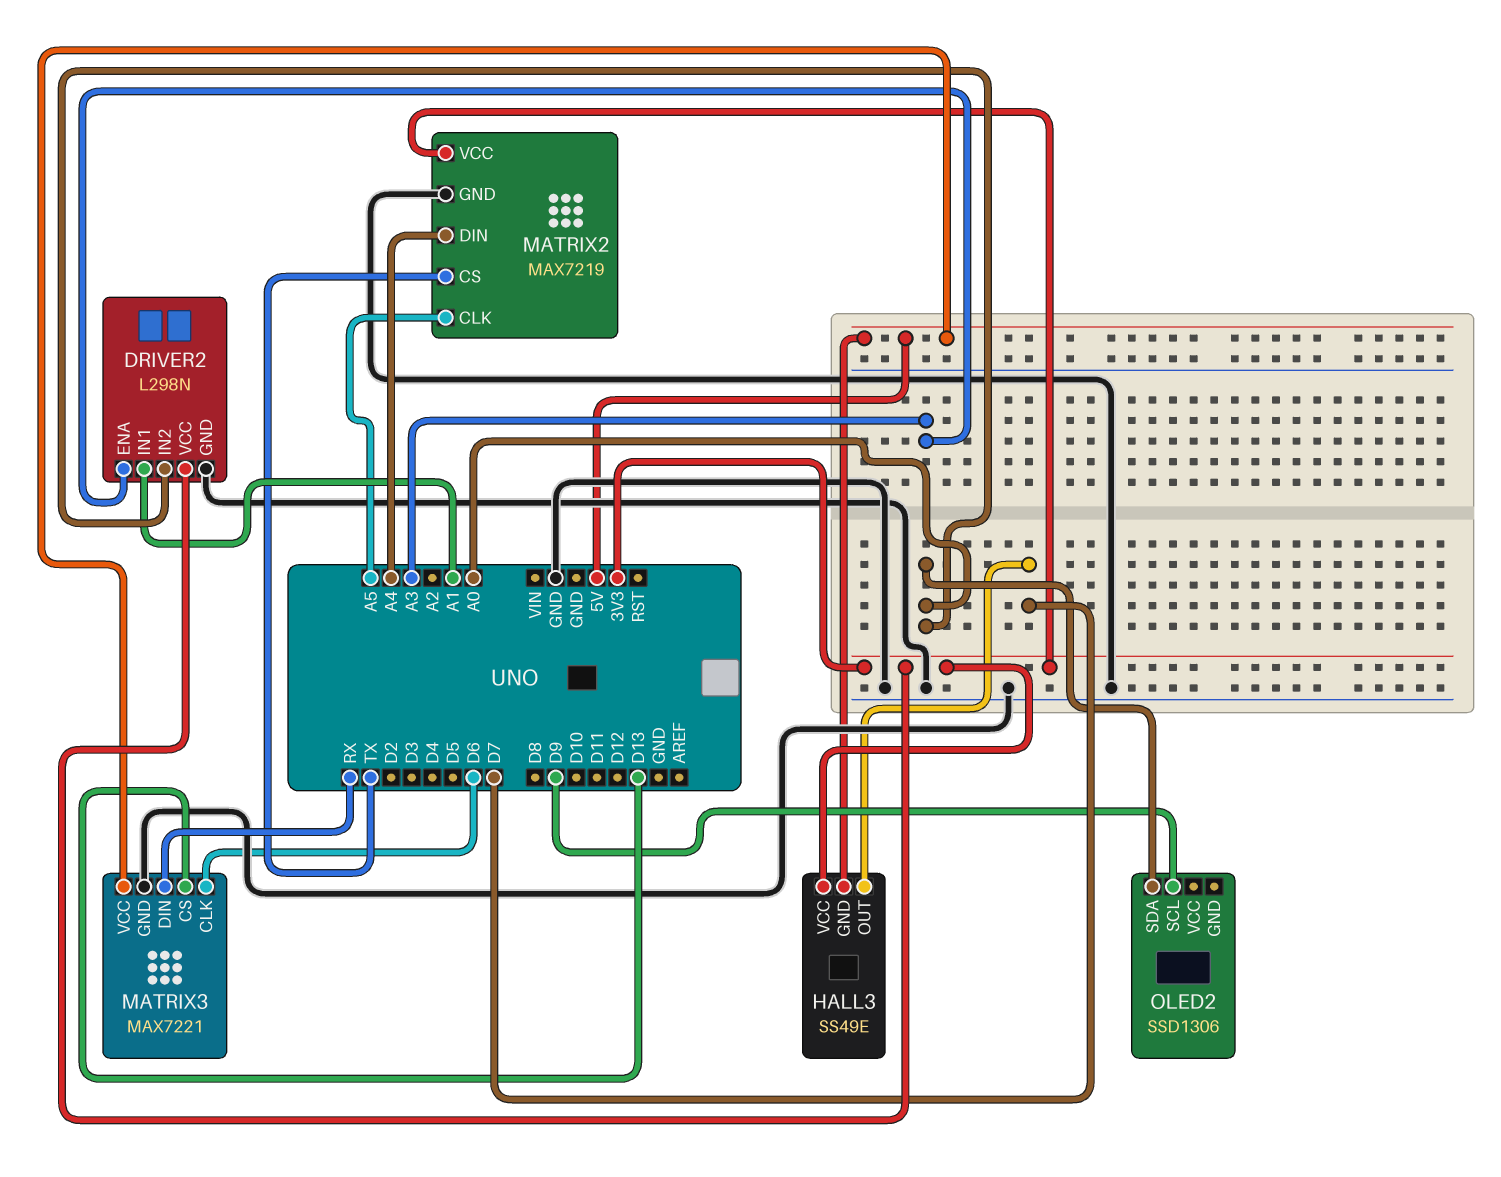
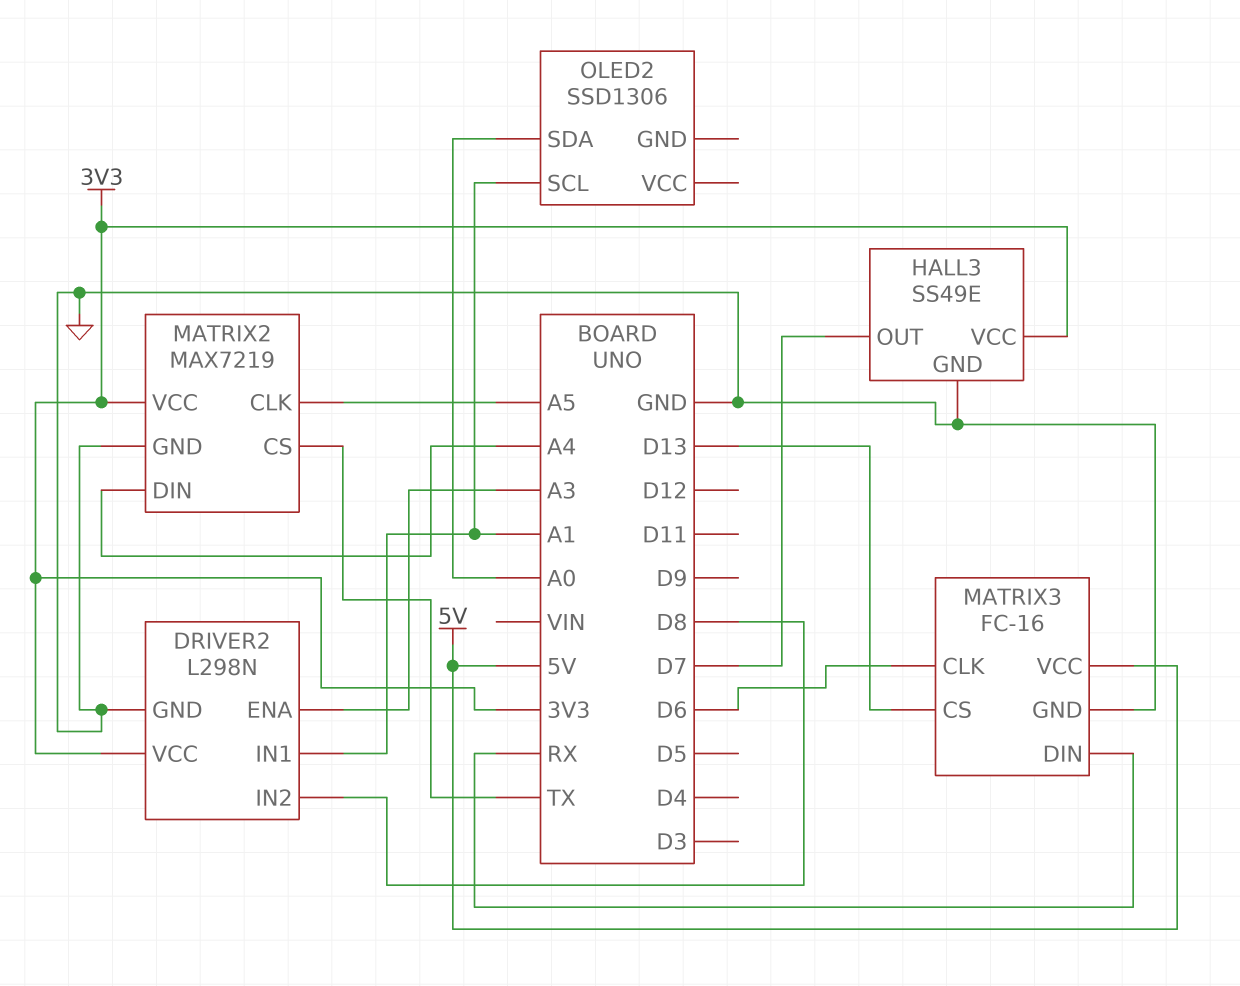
DRIVER2 pin IN2: A0 -> D8
HALL3 pin GND: 5V -> GND
MATRIX3: MAX7221 -> FC-16
OLED2 pin SCL: D9 -> A1

